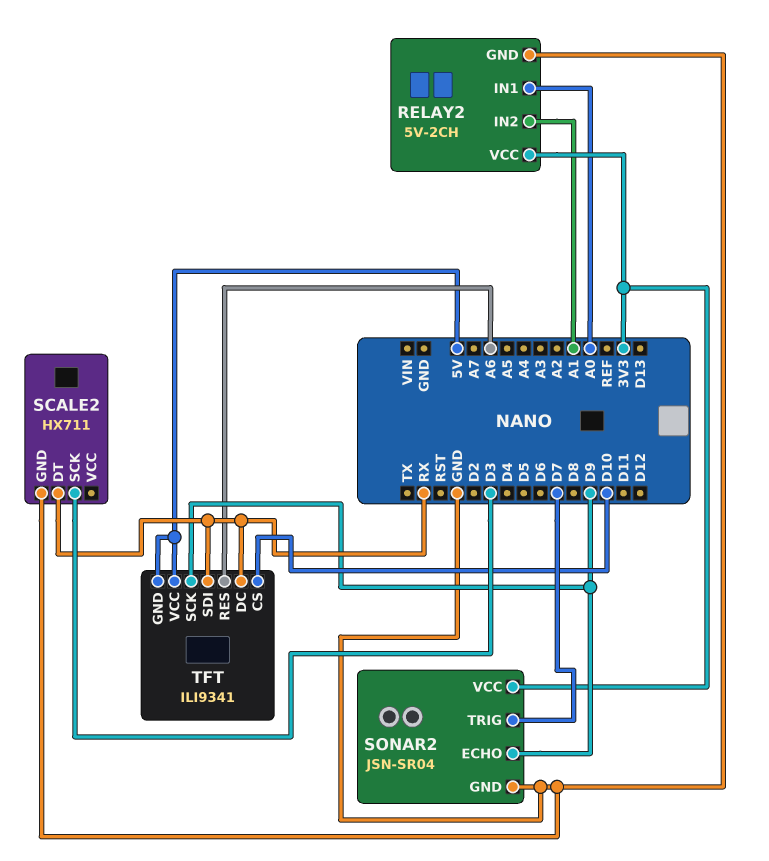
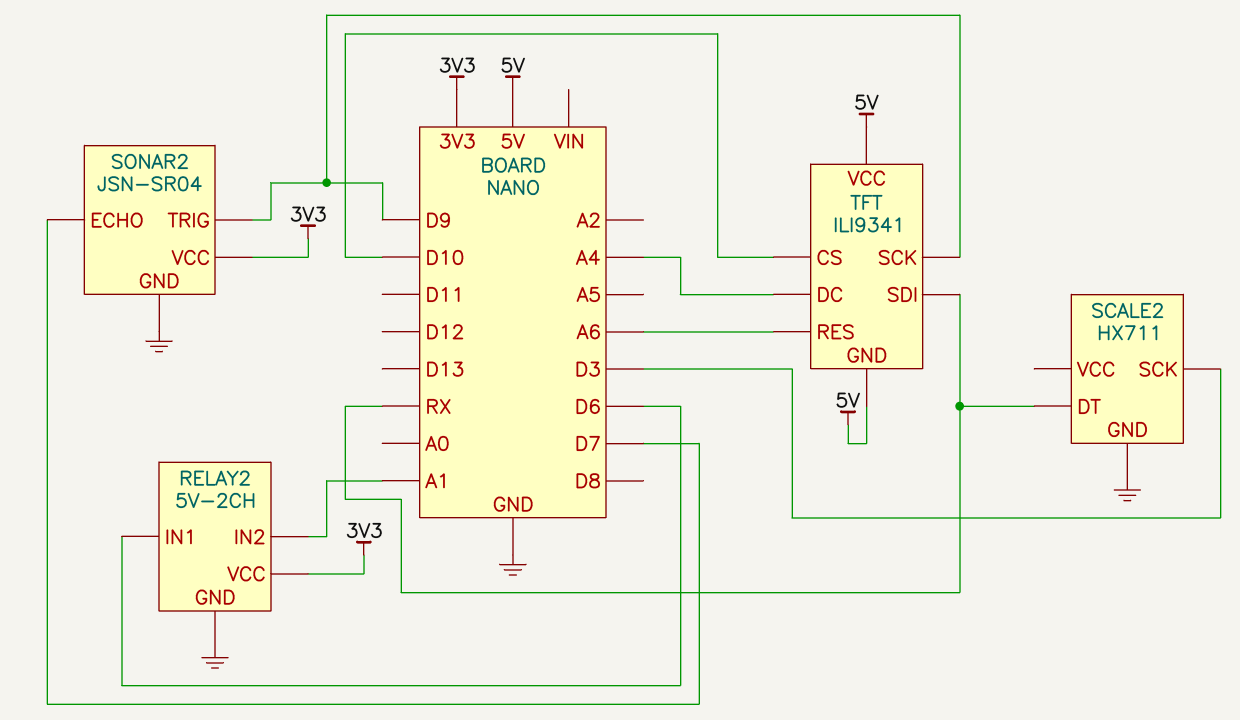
RELAY2 pin IN1: A0 -> D6
SONAR2 pin ECHO: D9 -> D7
SONAR2 pin TRIG: D7 -> D9
TFT pin DC: RX -> A4

